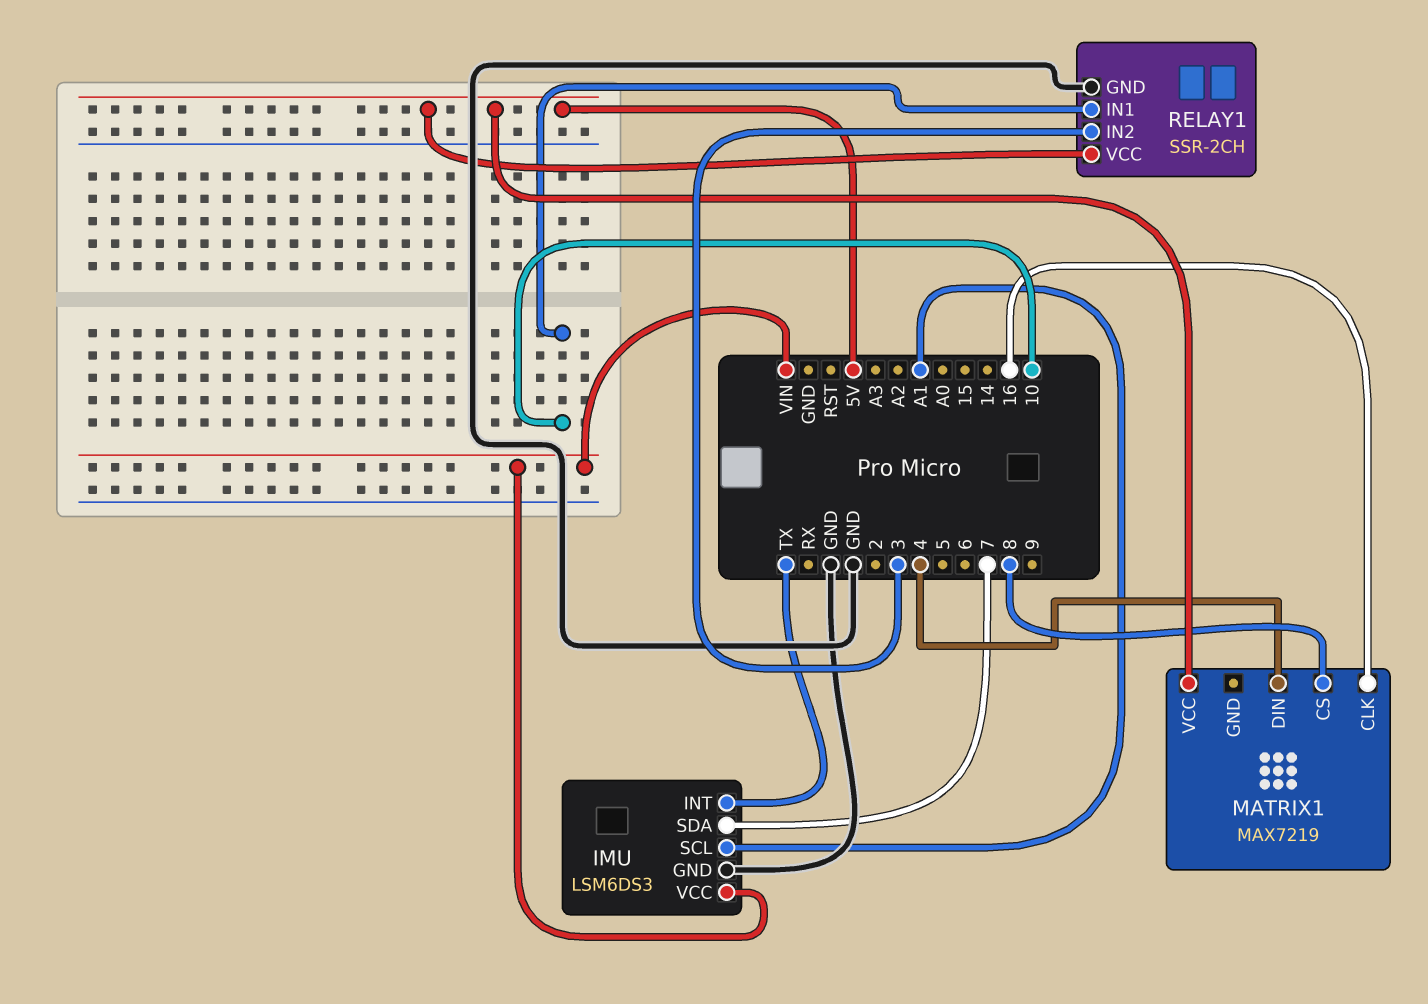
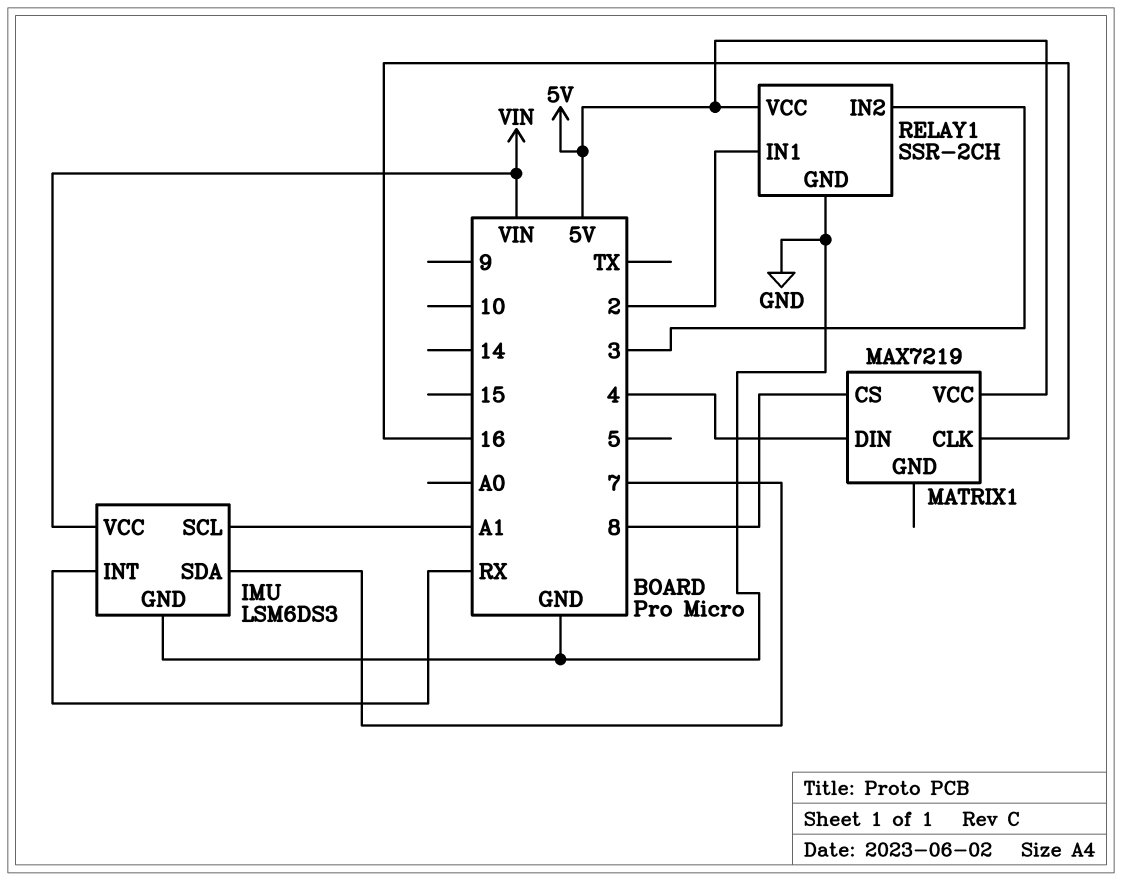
IMU pin INT: TX -> RX
RELAY1 pin IN1: 10 -> 2

